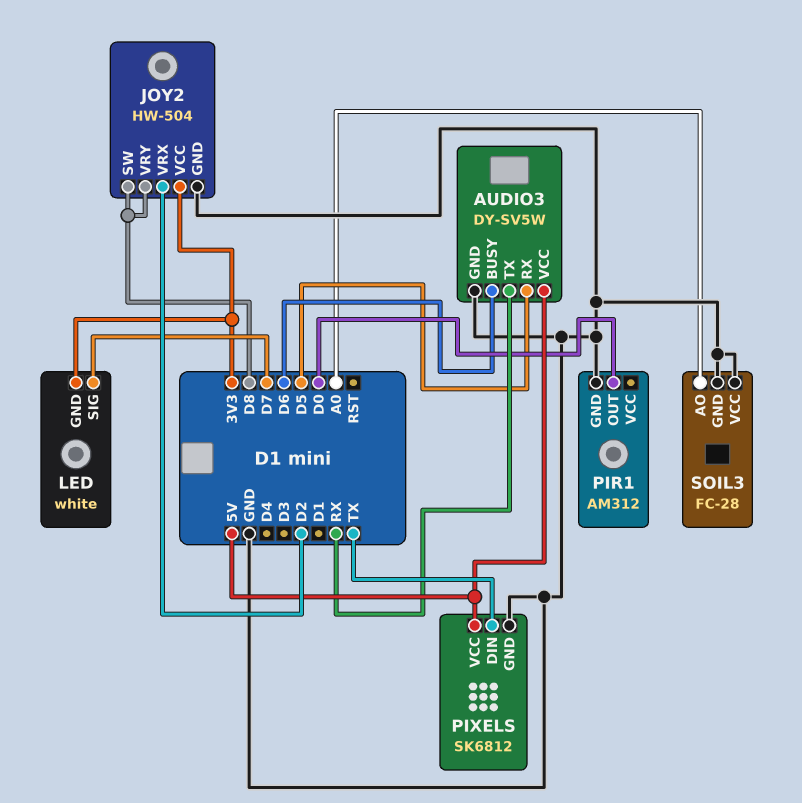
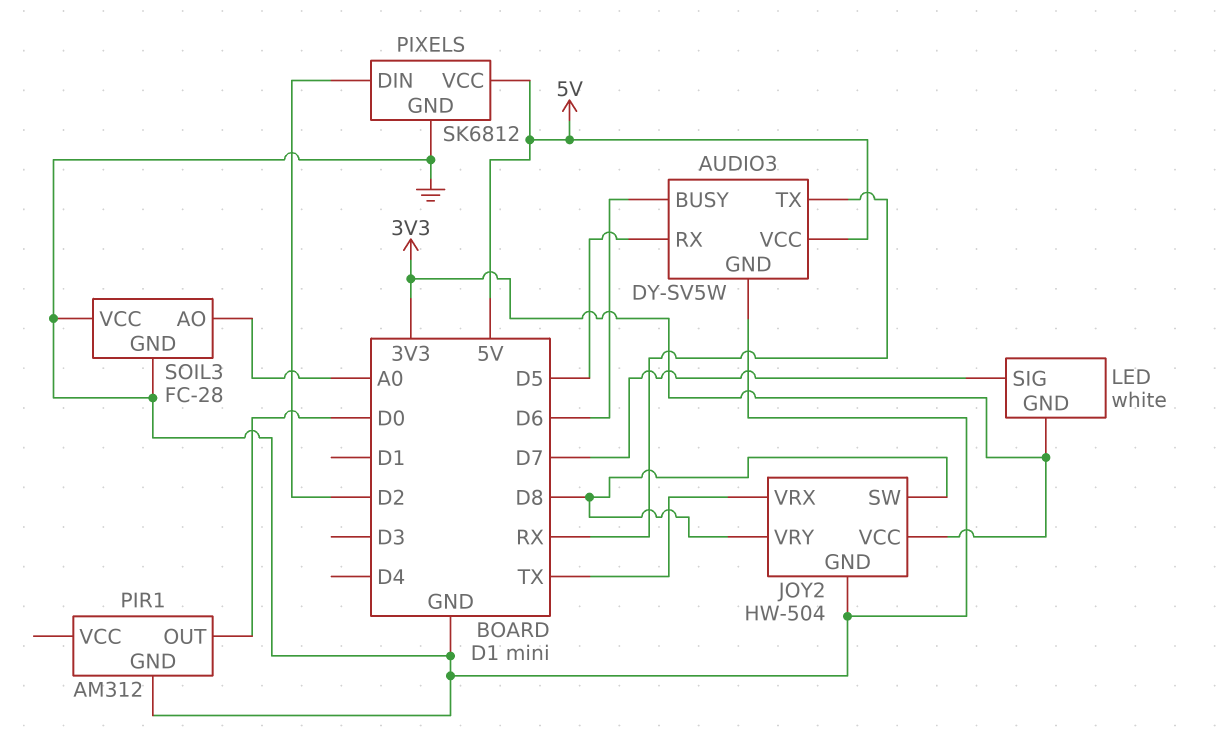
JOY2 pin VRX: D2 -> TX
PIXELS pin DIN: TX -> D2

